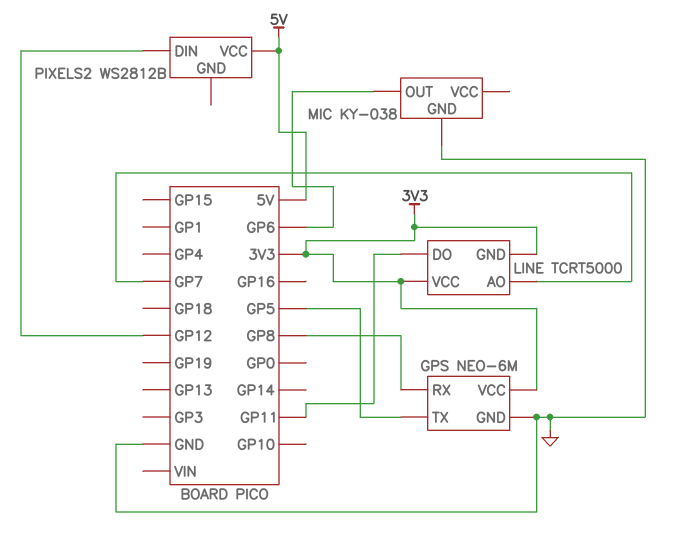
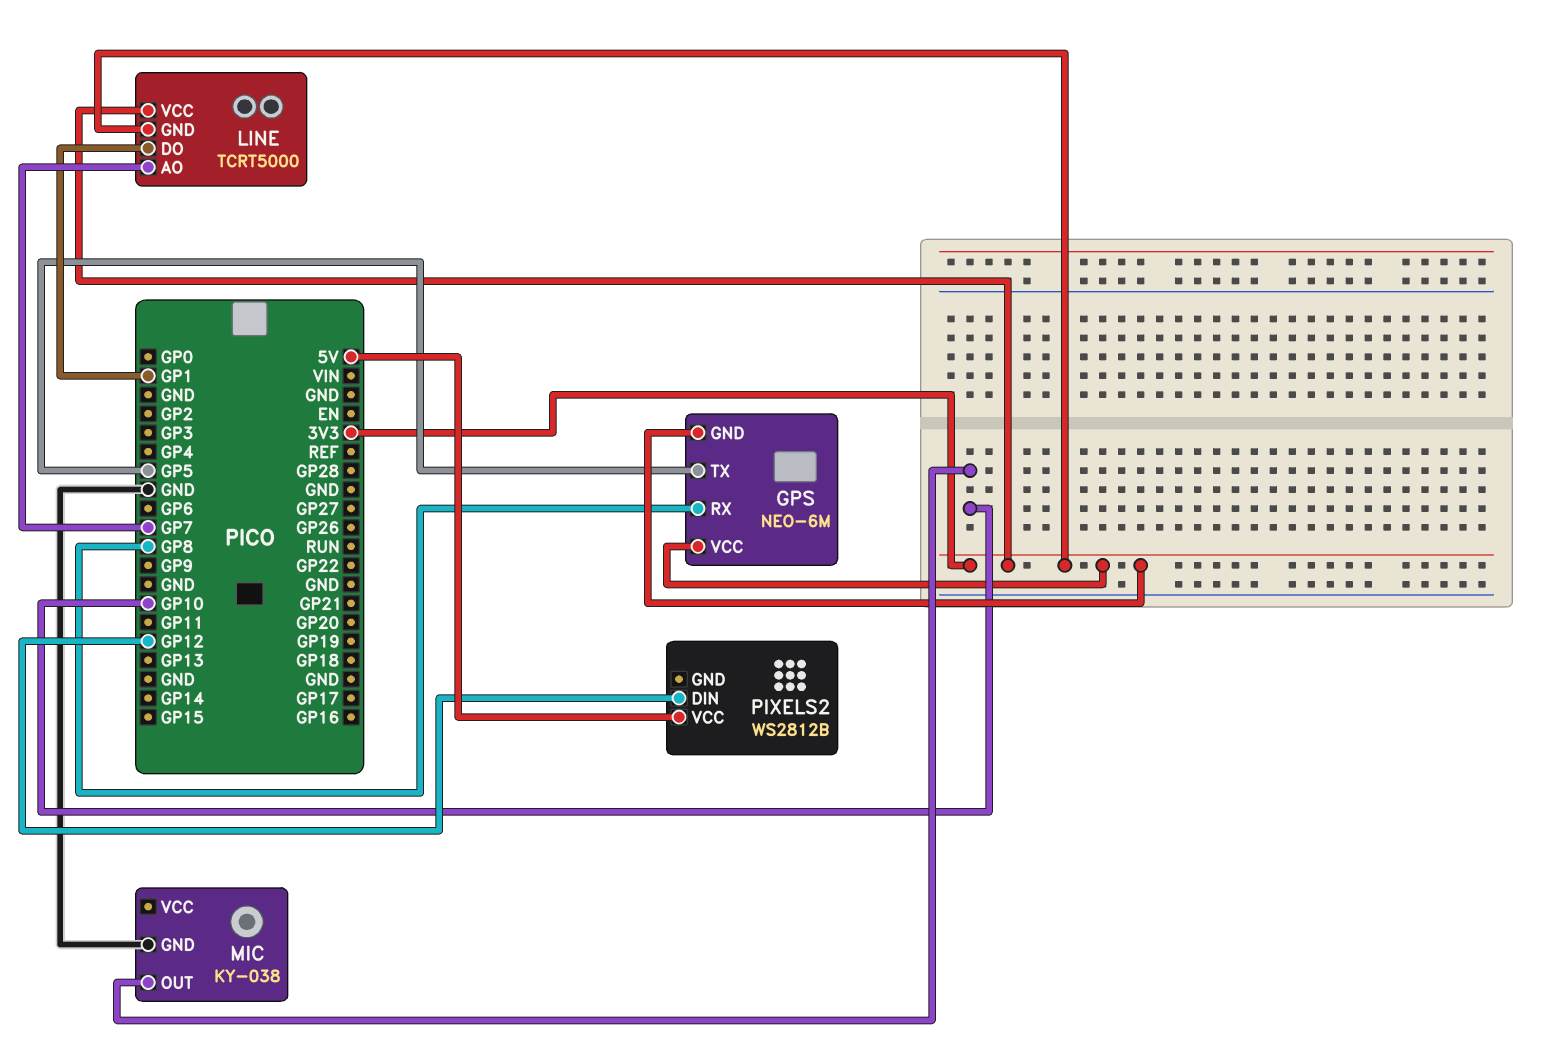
GPS pin GND: GND -> 3V3
LINE pin DO: GP11 -> GP1
MIC pin OUT: GP6 -> GP10

